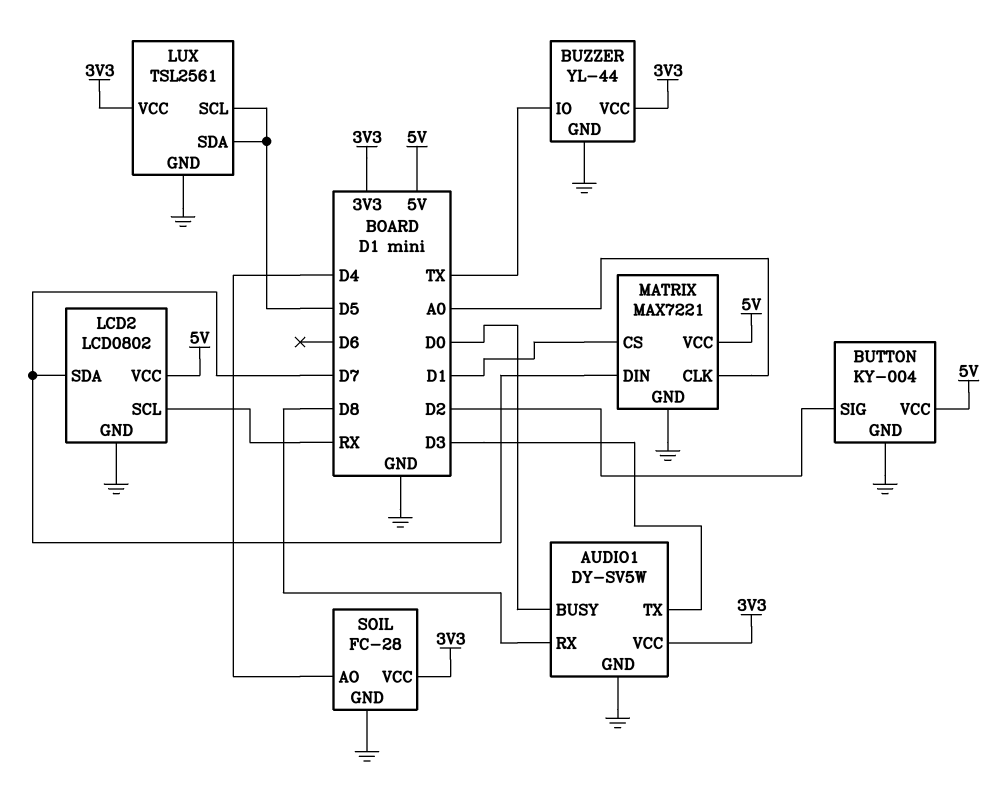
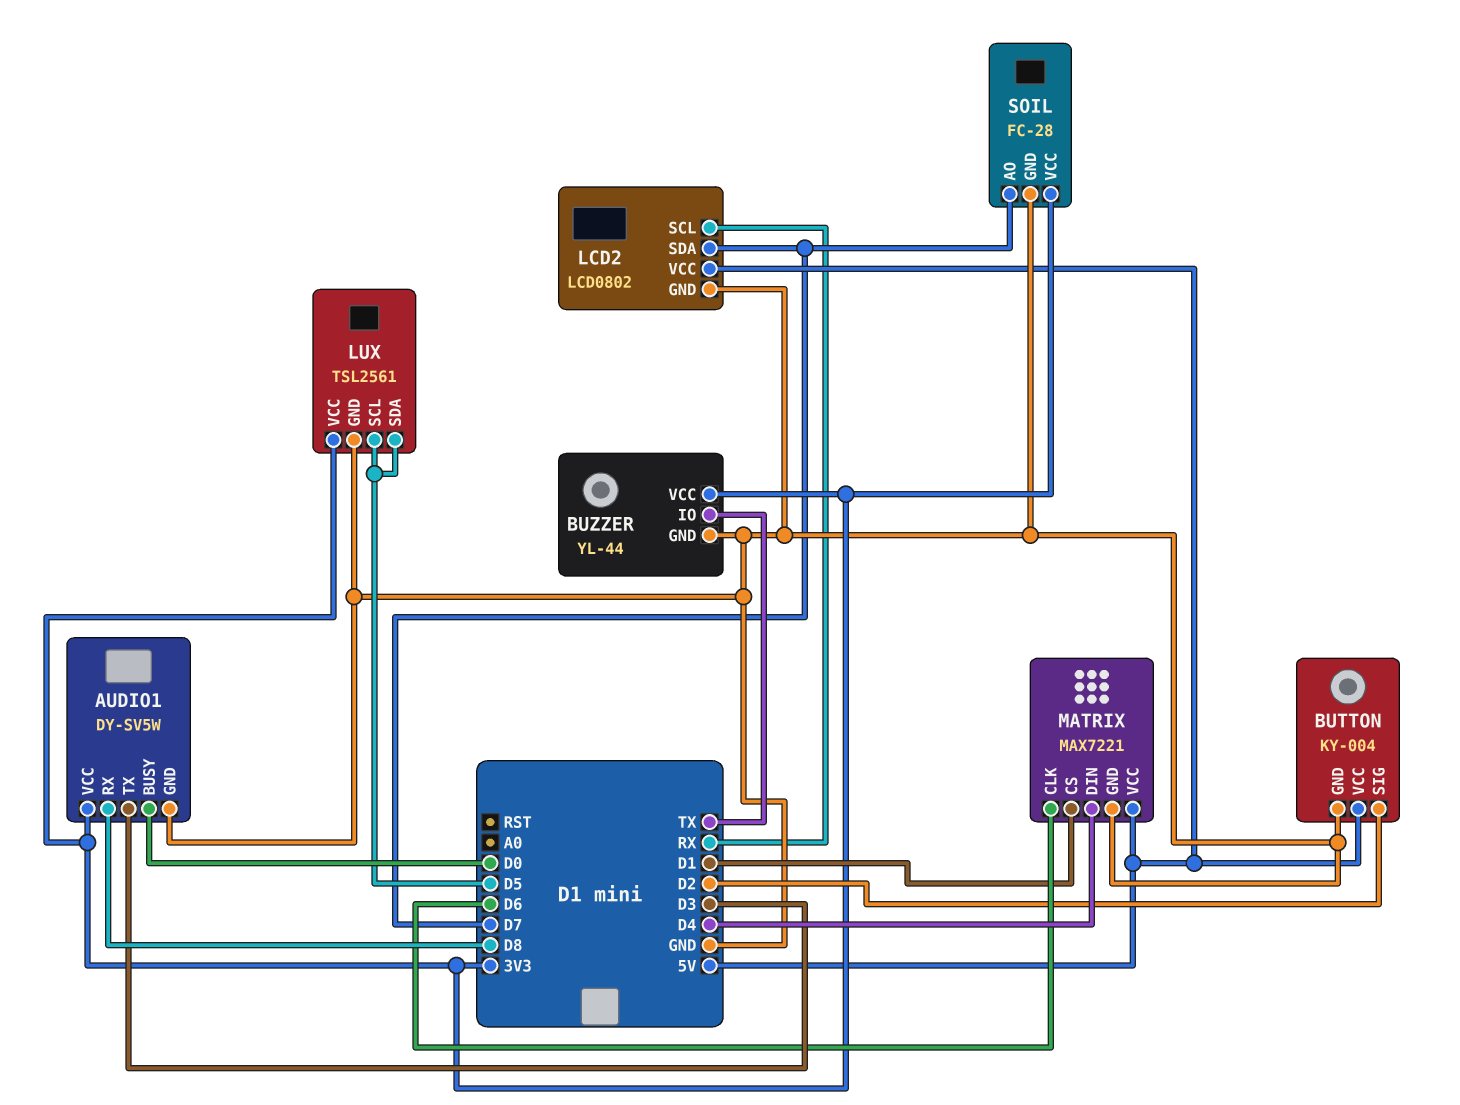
MATRIX pin CLK: A0 -> D6
MATRIX pin DIN: D7 -> D4
SOIL pin AO: D4 -> D7

